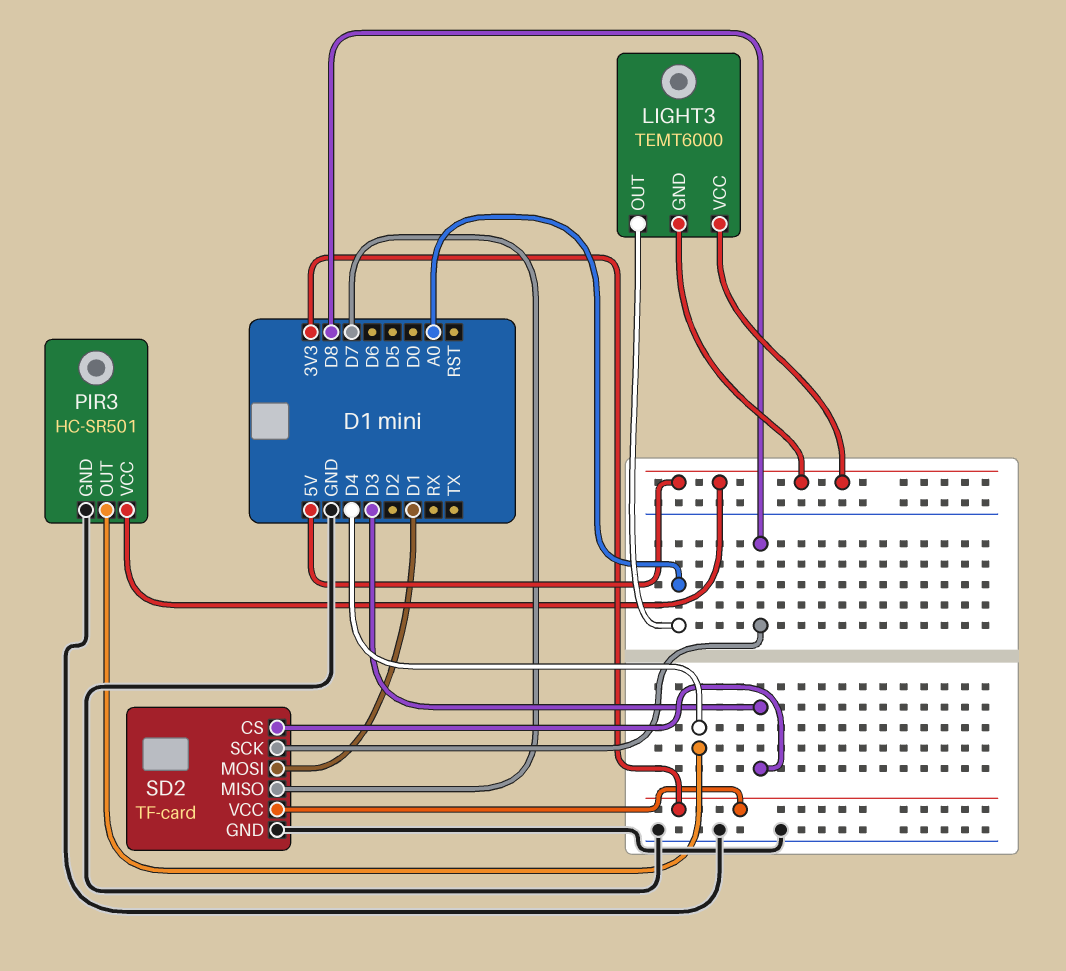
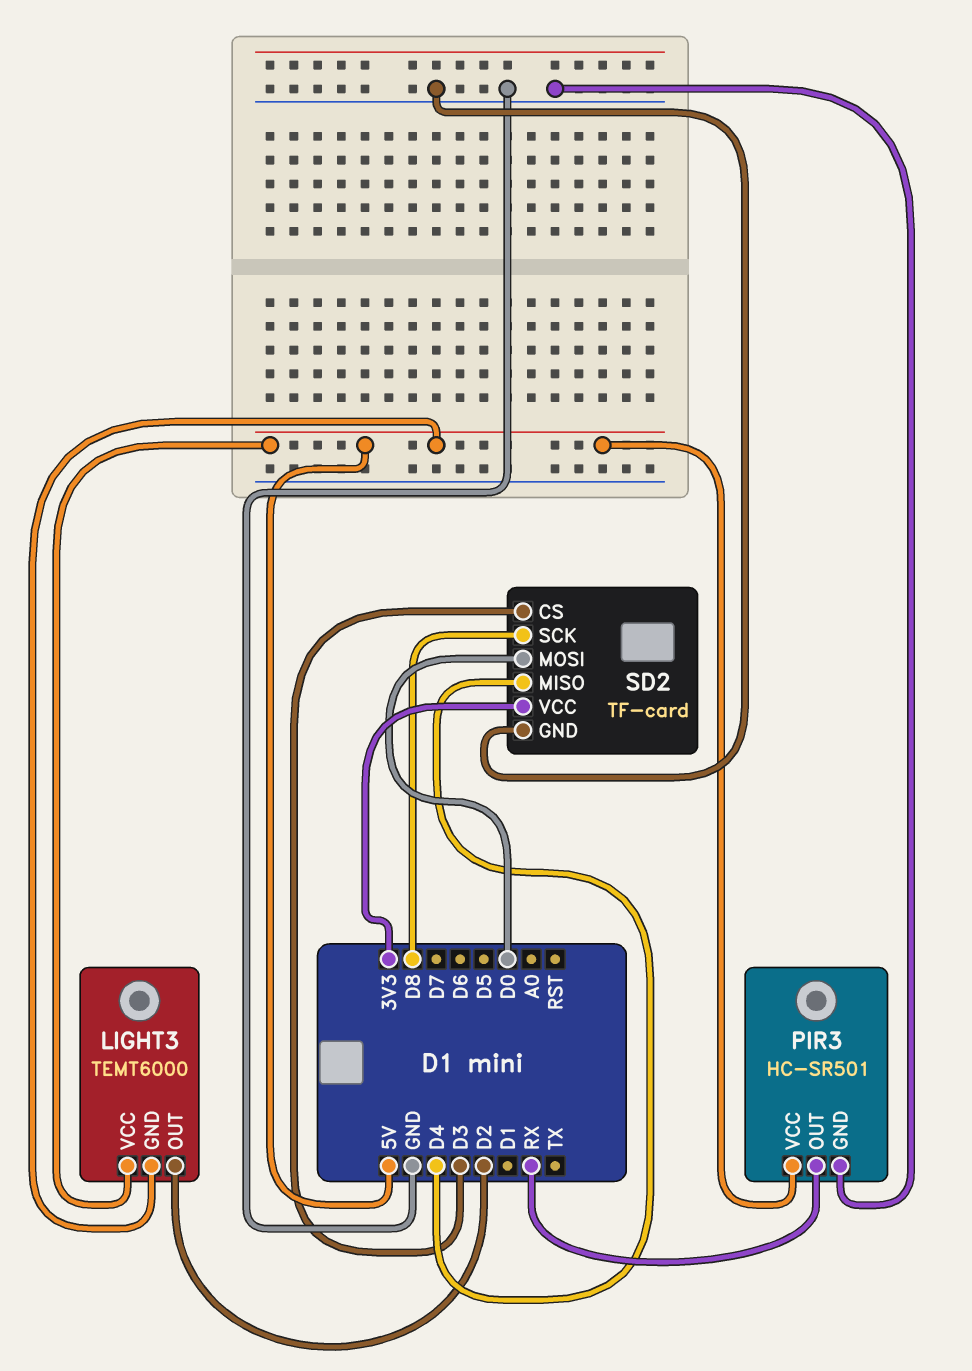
LIGHT3 pin OUT: A0 -> D2
PIR3 pin OUT: D4 -> RX
SD2 pin MISO: D7 -> D4
SD2 pin MOSI: D1 -> D0

